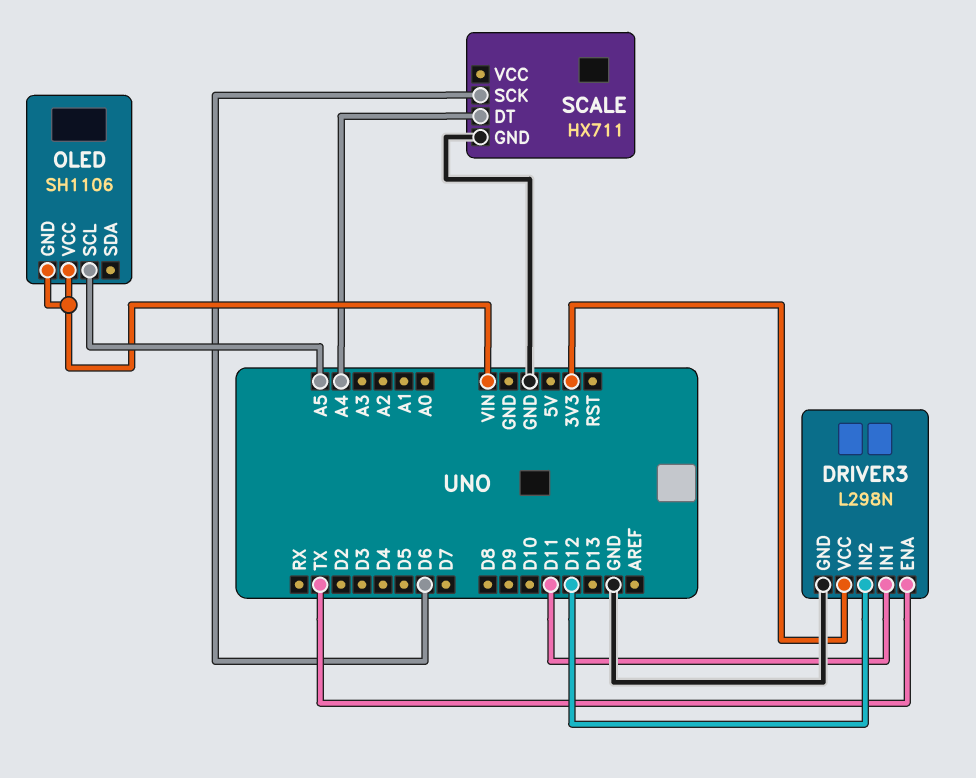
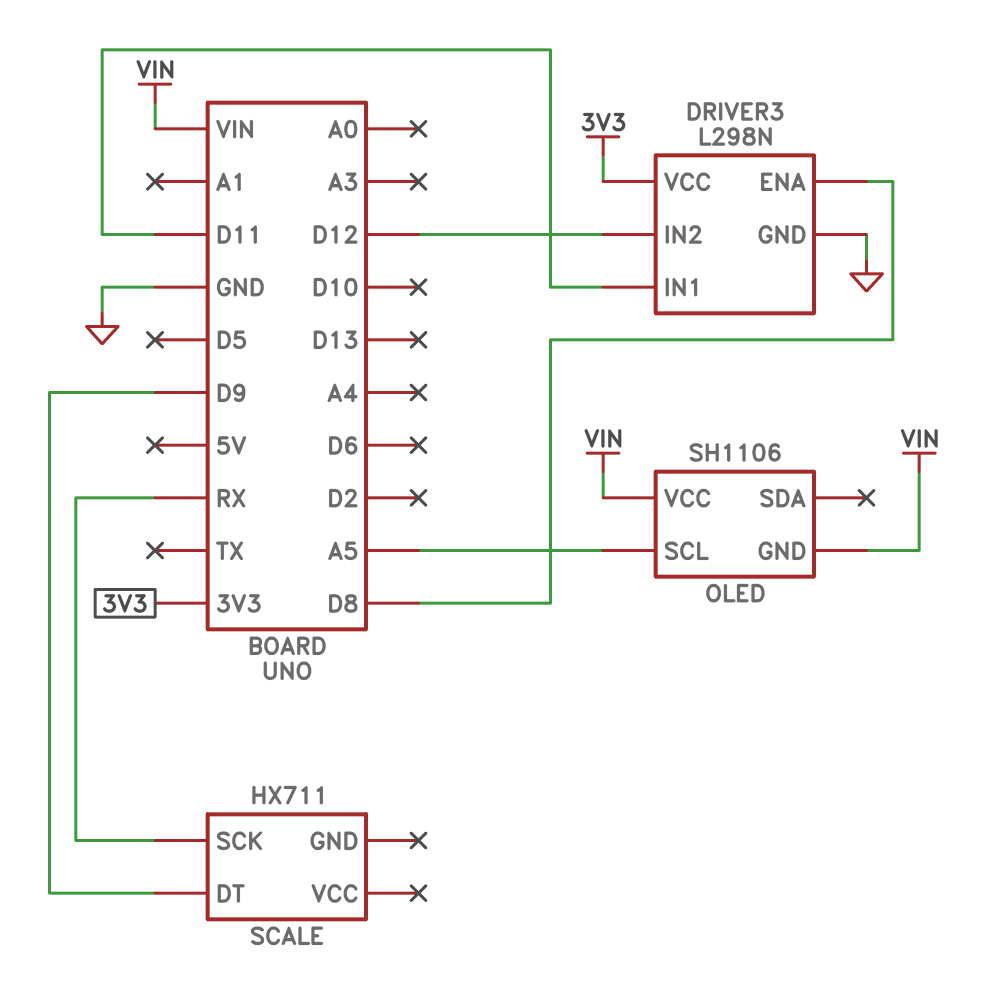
DRIVER3 pin ENA: TX -> D8
SCALE pin DT: A4 -> D9
SCALE pin GND: GND -> none
SCALE pin SCK: D6 -> RX

